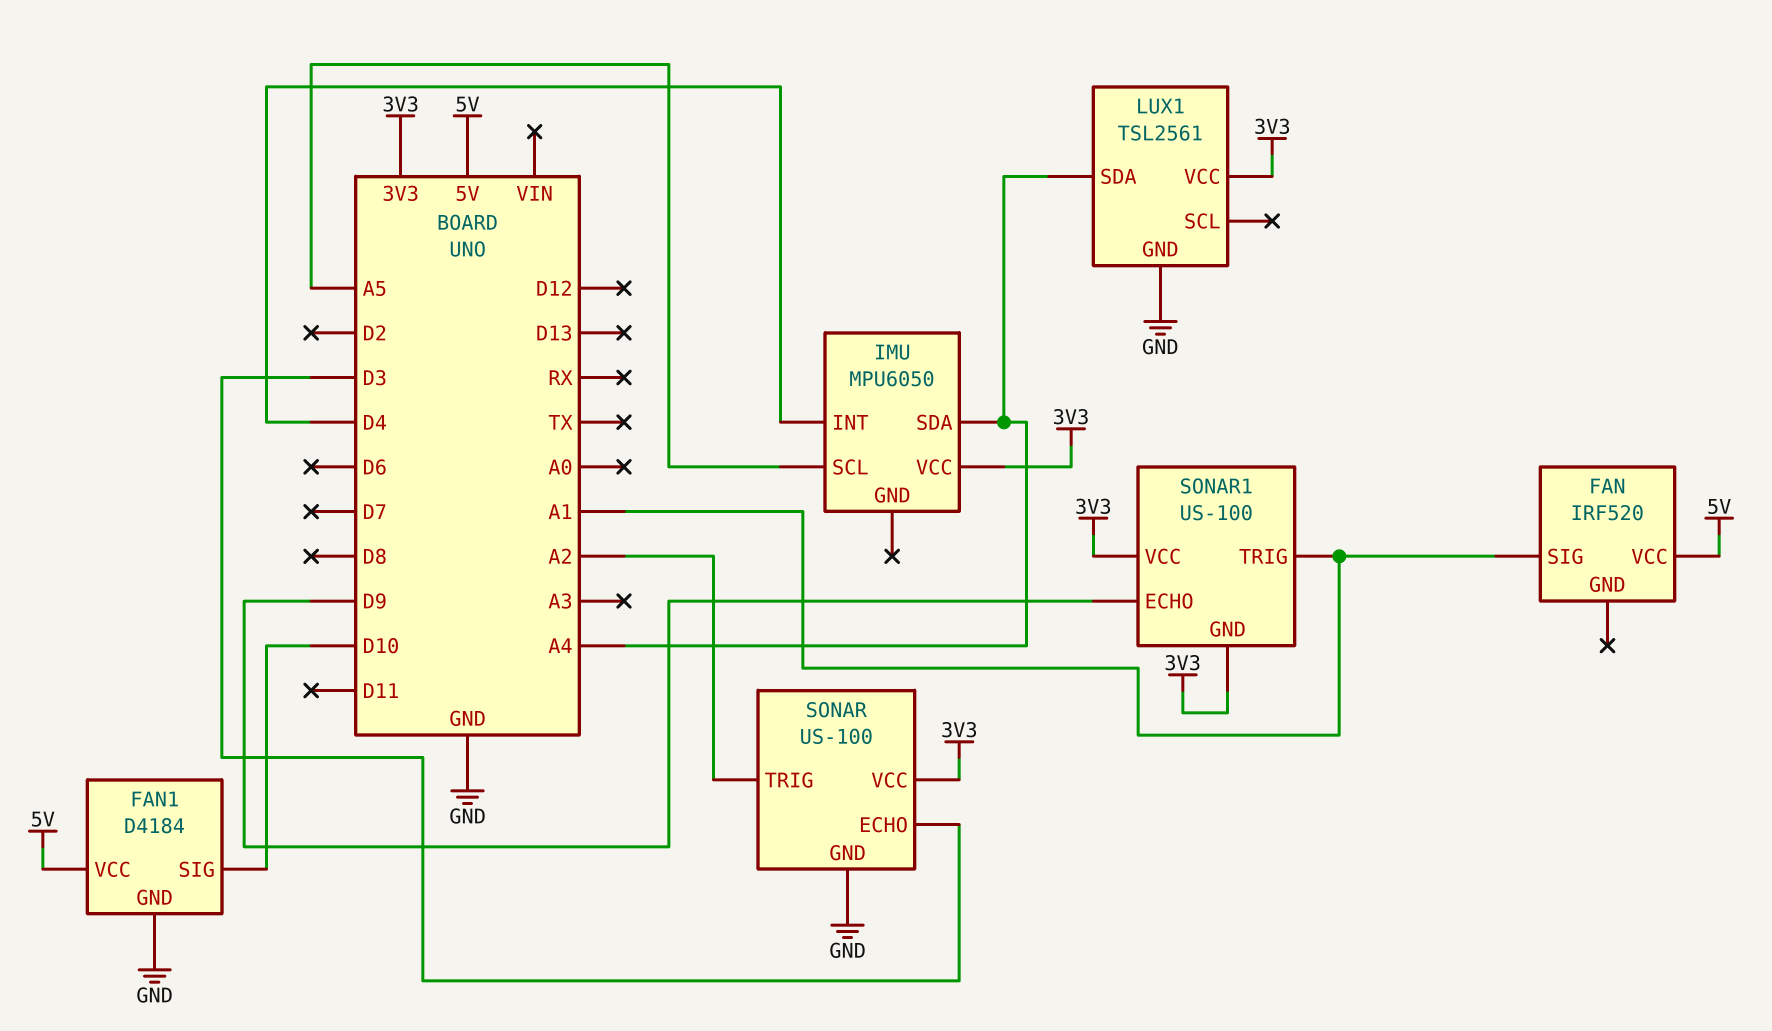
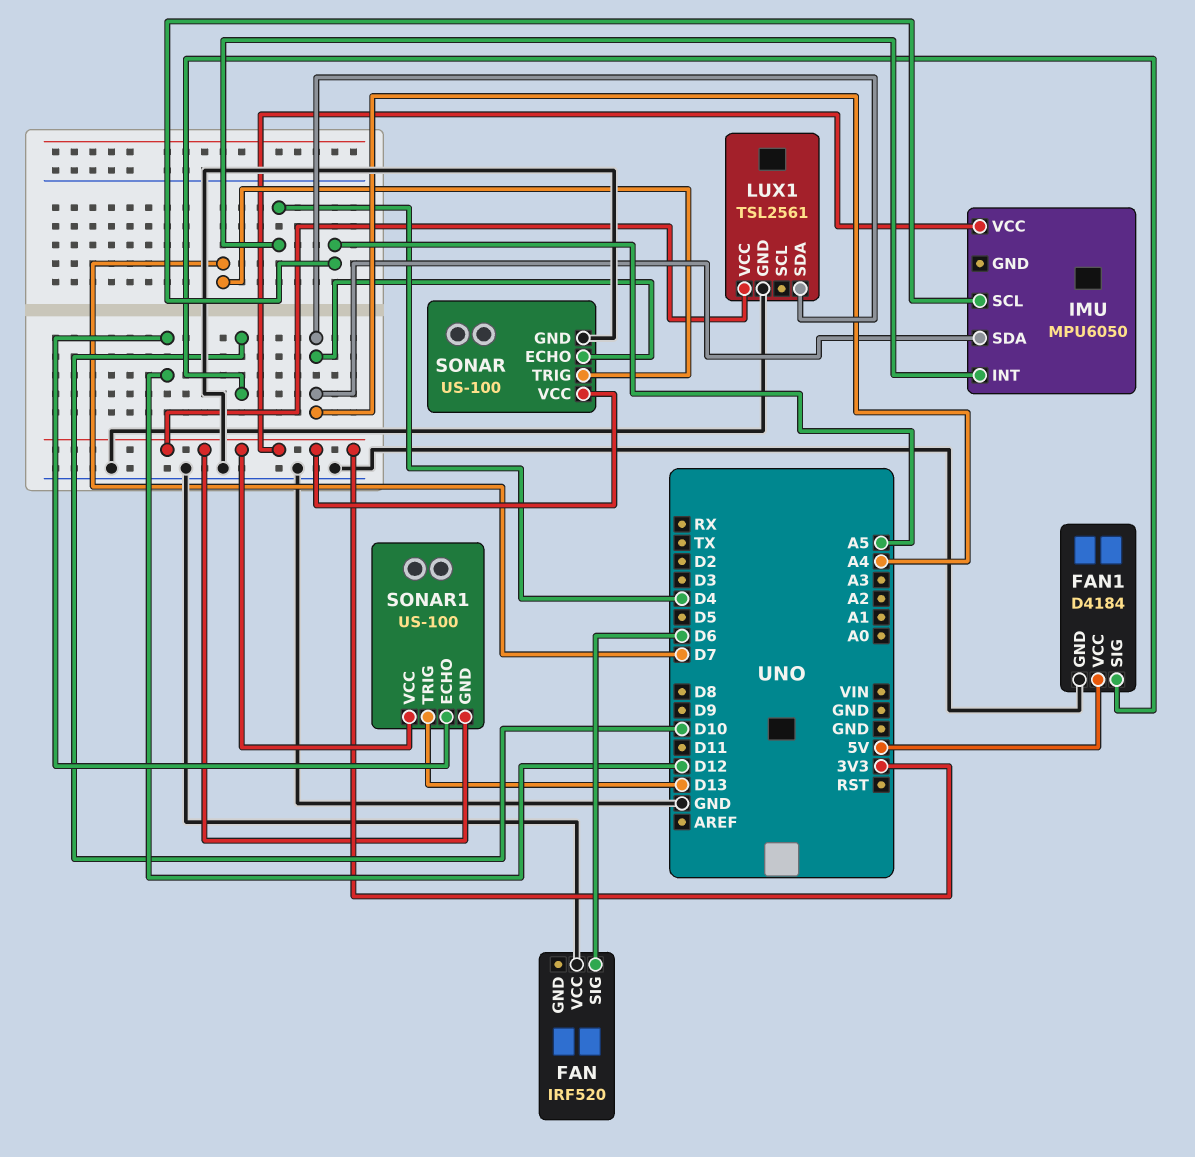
FAN pin SIG: A1 -> D6
FAN pin VCC: 5V -> GND
SONAR pin ECHO: D3 -> A4
SONAR pin TRIG: A2 -> D7
SONAR1 pin ECHO: D9 -> D12
SONAR1 pin TRIG: A1 -> D13

